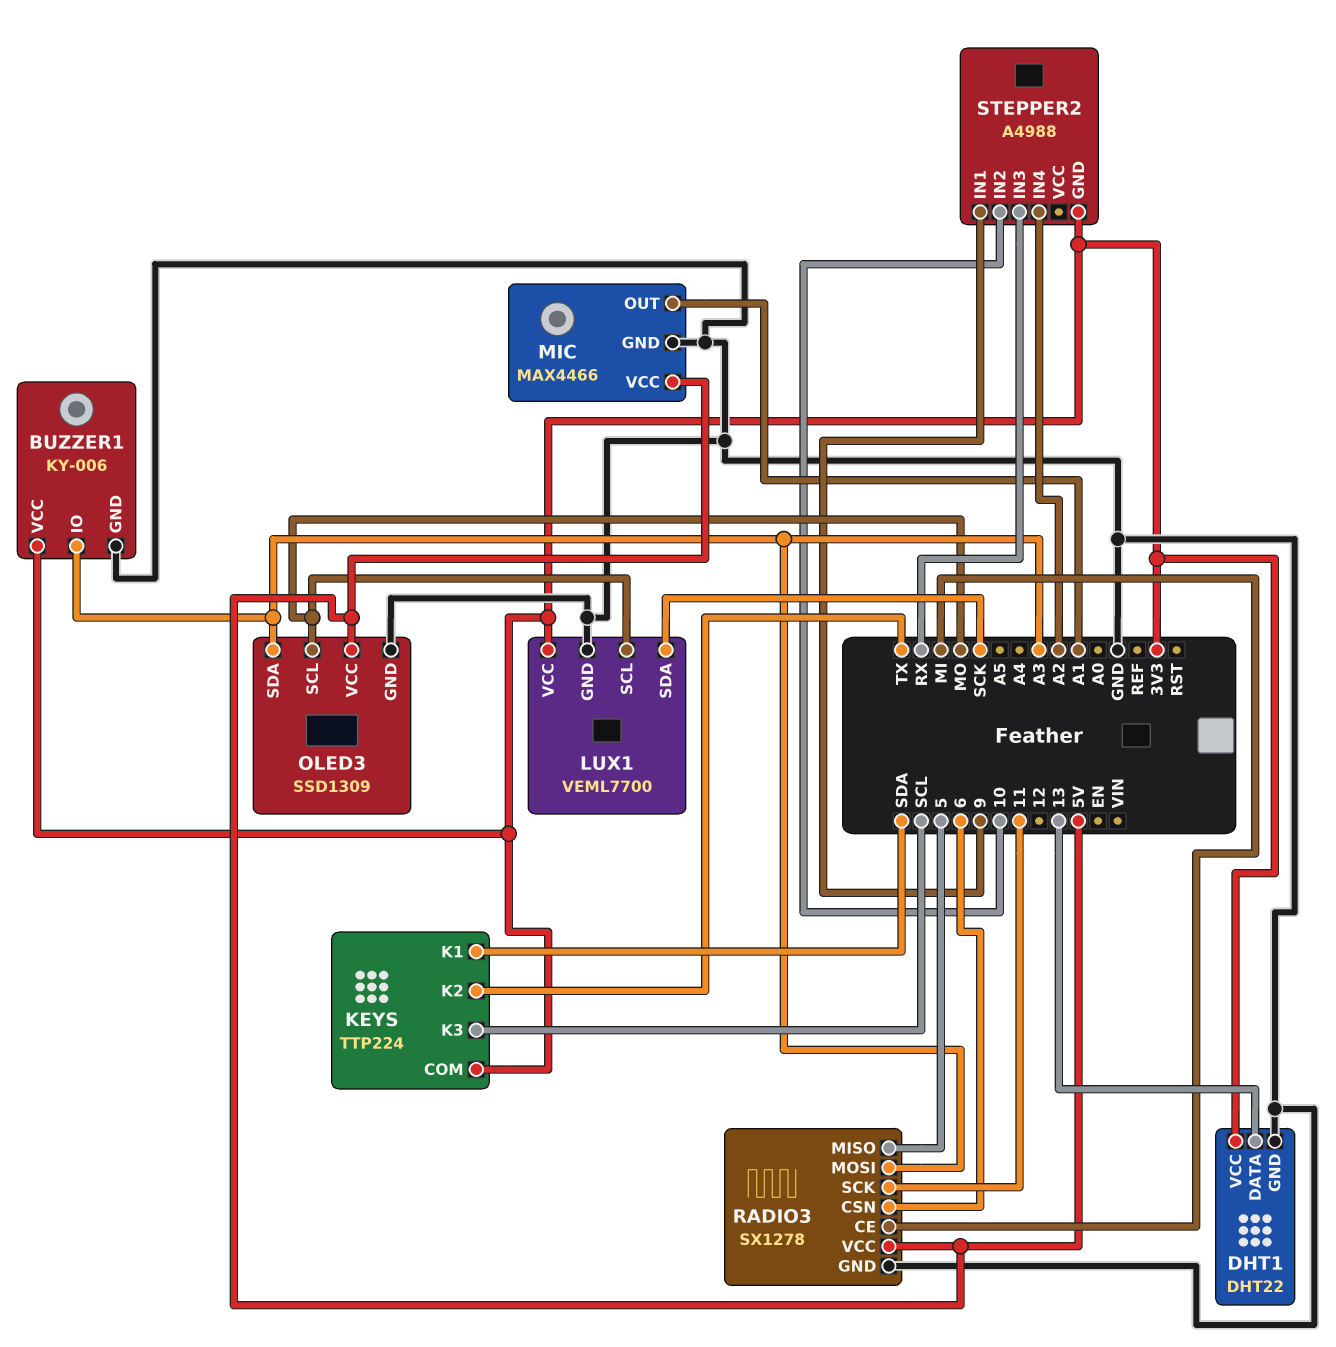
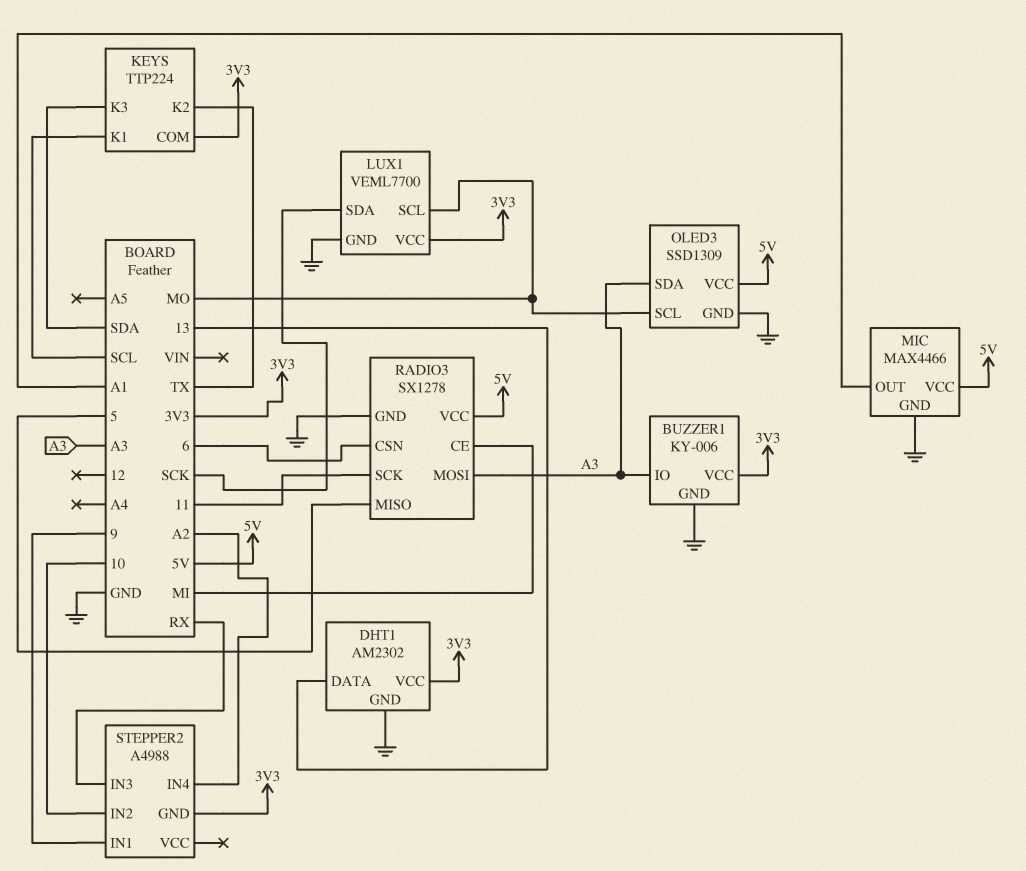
DHT1: DHT22 -> AM2302
KEYS pin K1: SDA -> SCL
KEYS pin K3: SCL -> SDA

